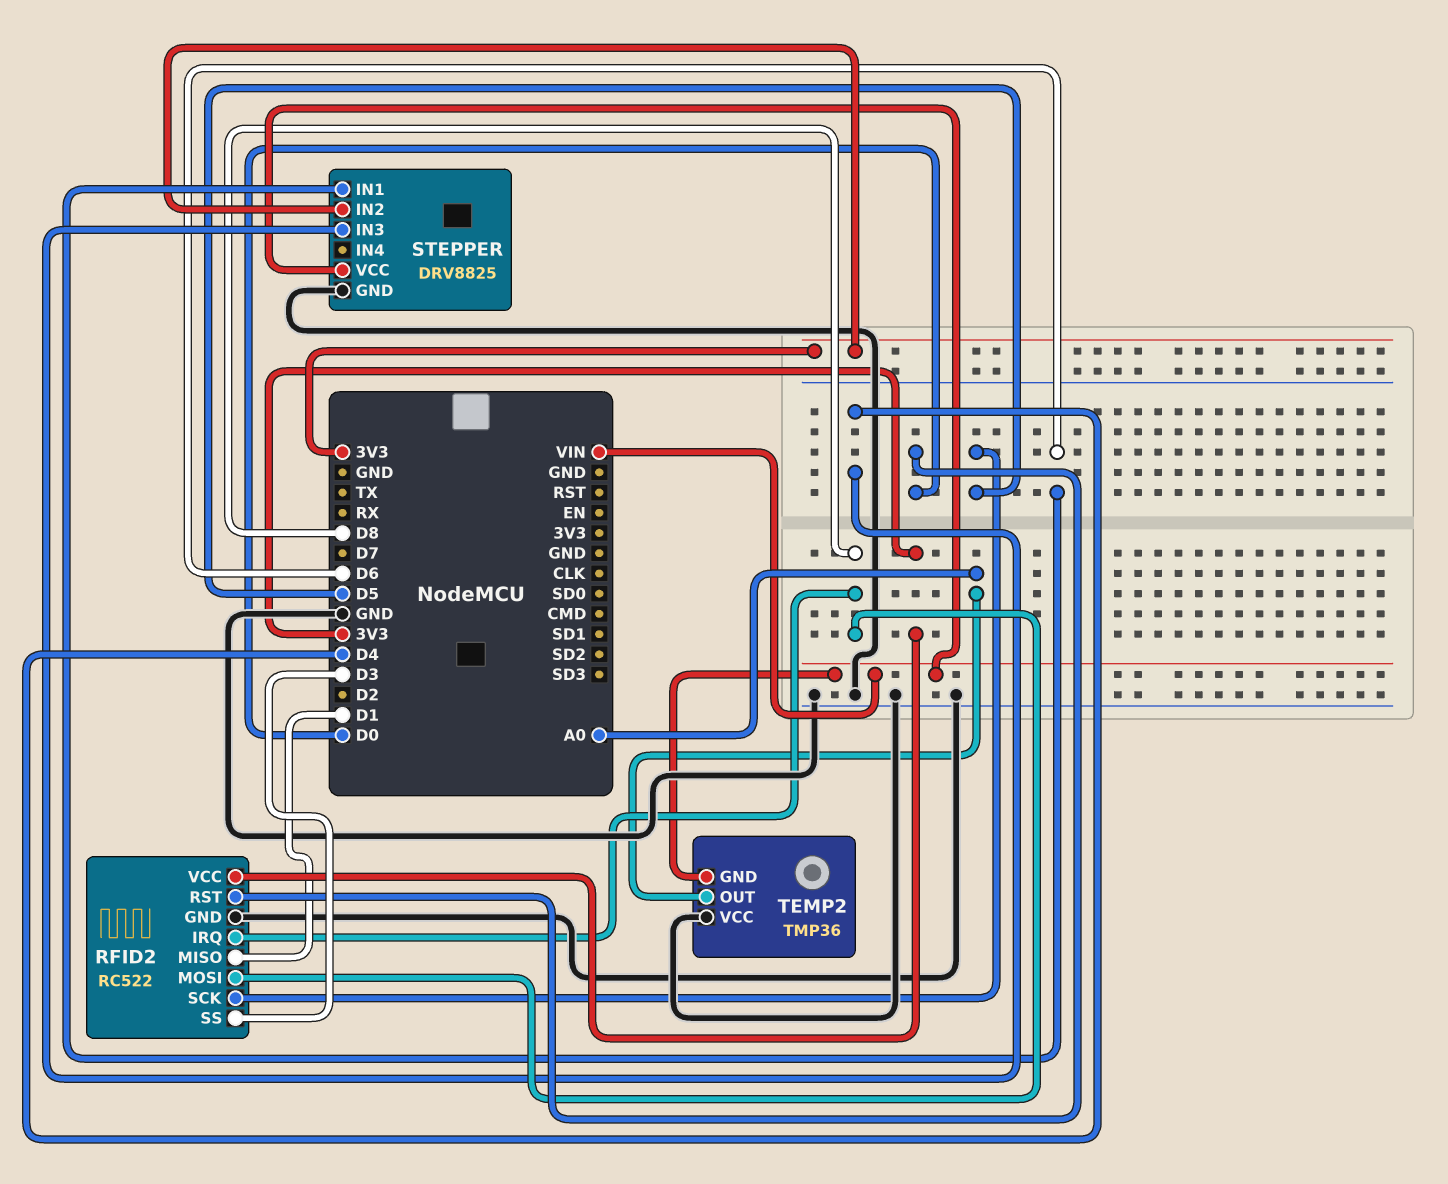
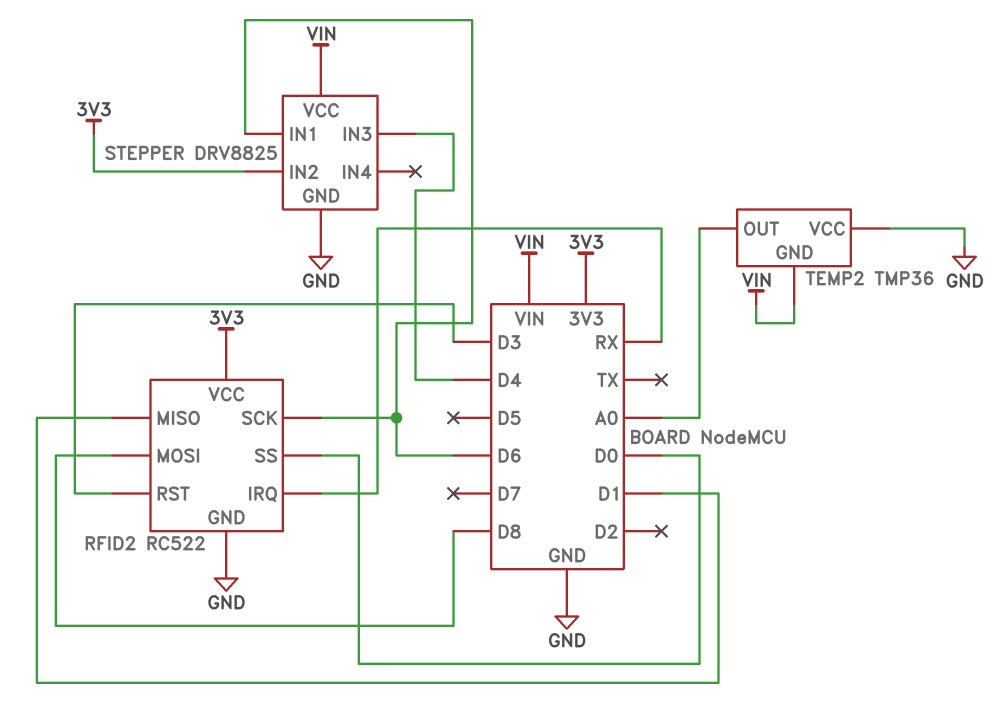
RFID2 pin IRQ: D8 -> RX
RFID2 pin RST: D0 -> D3
RFID2 pin SCK: D5 -> D6
RFID2 pin SS: D3 -> D0

